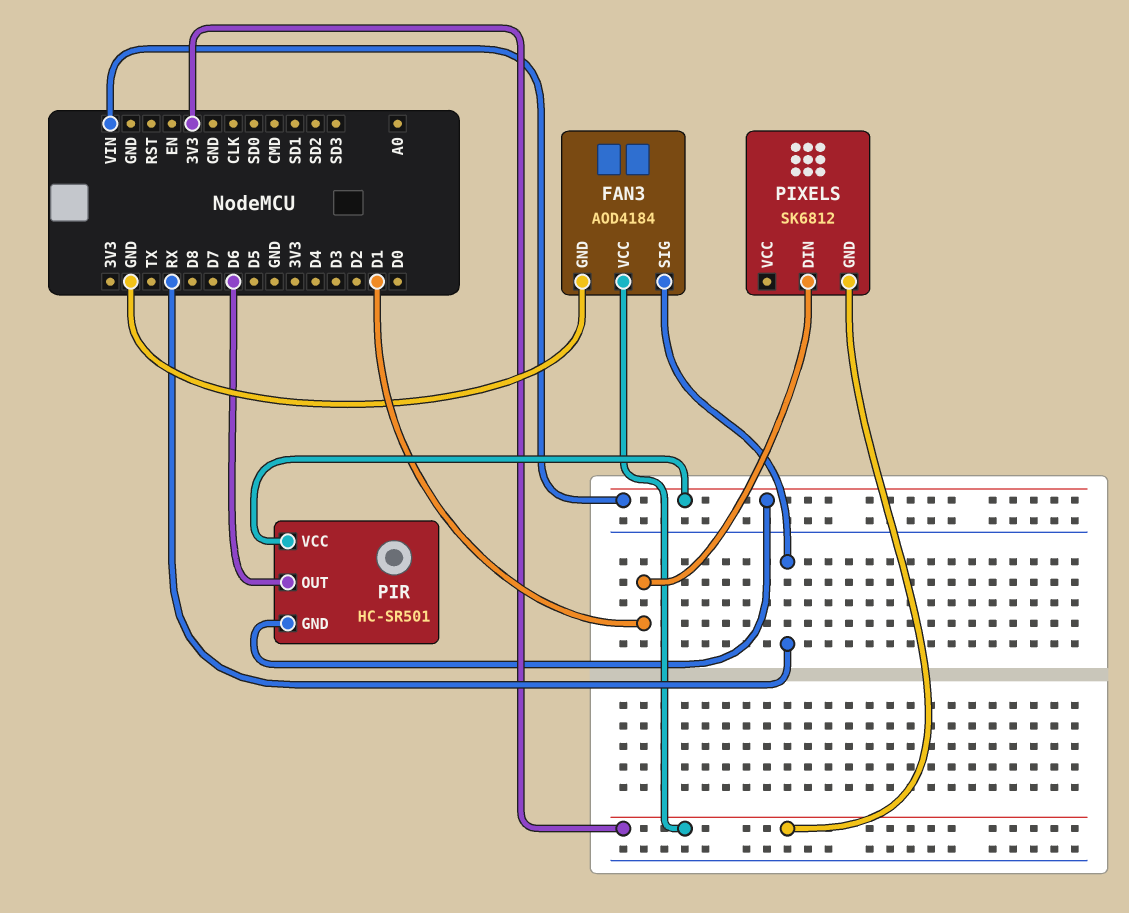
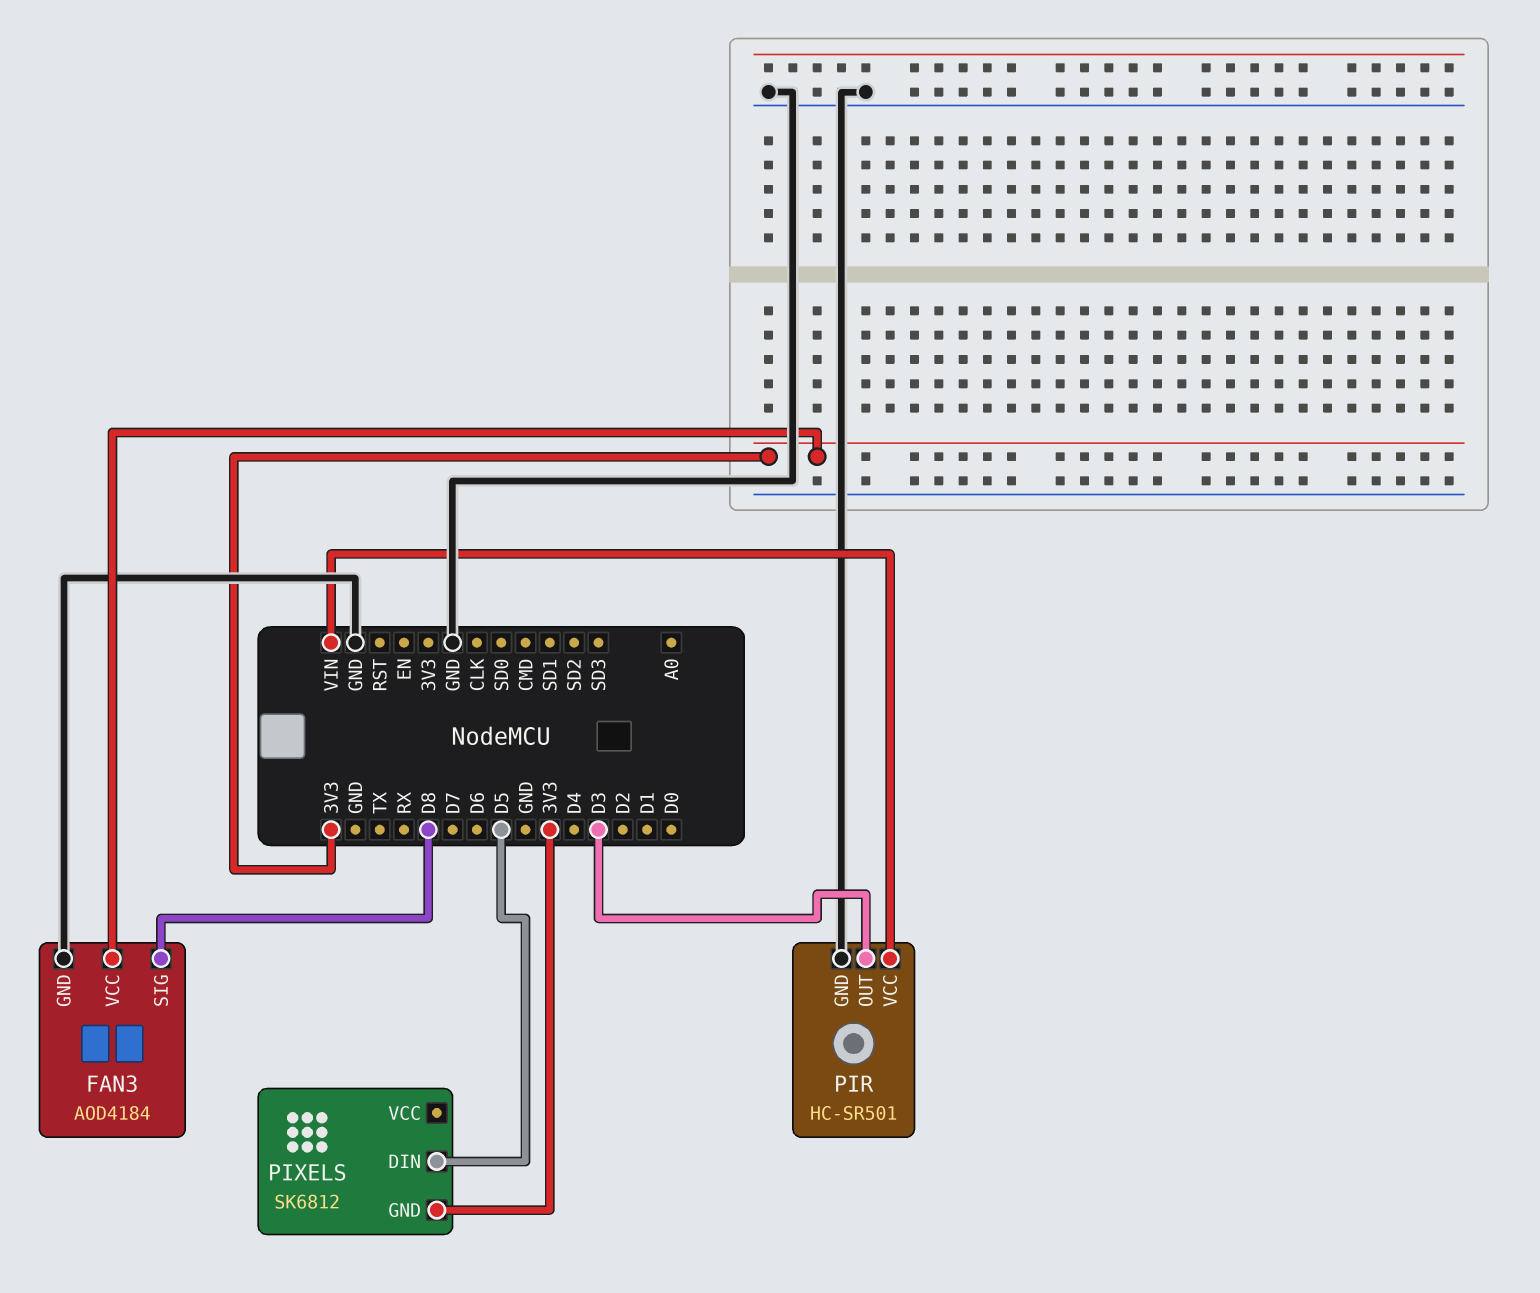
FAN3 pin SIG: RX -> D8
PIR pin GND: VIN -> GND
PIR pin OUT: D6 -> D3
PIXELS pin DIN: D1 -> D5

